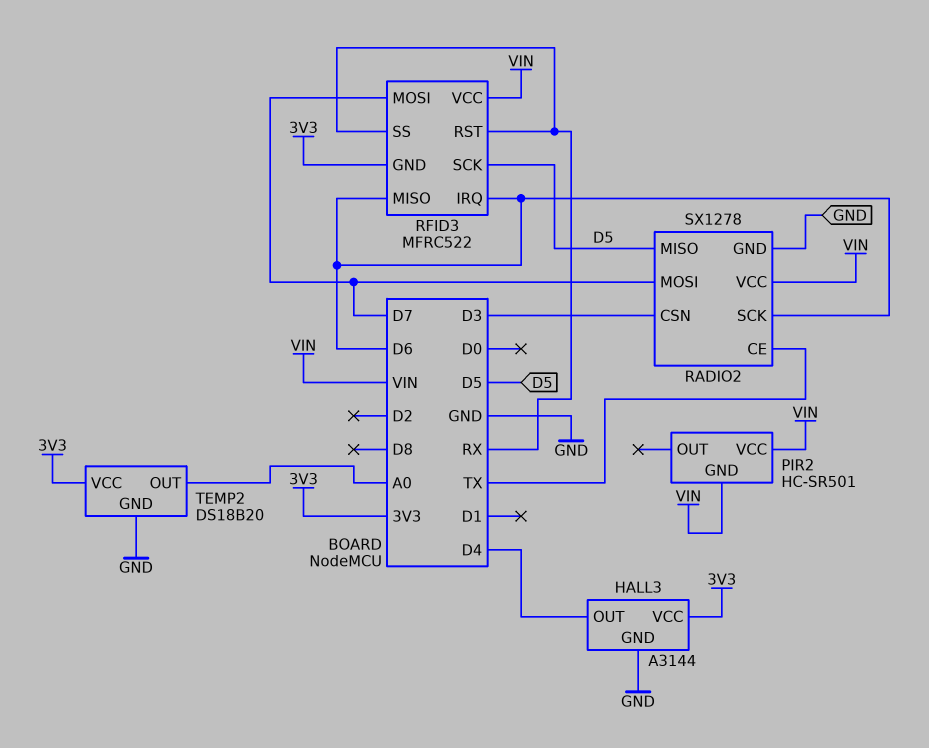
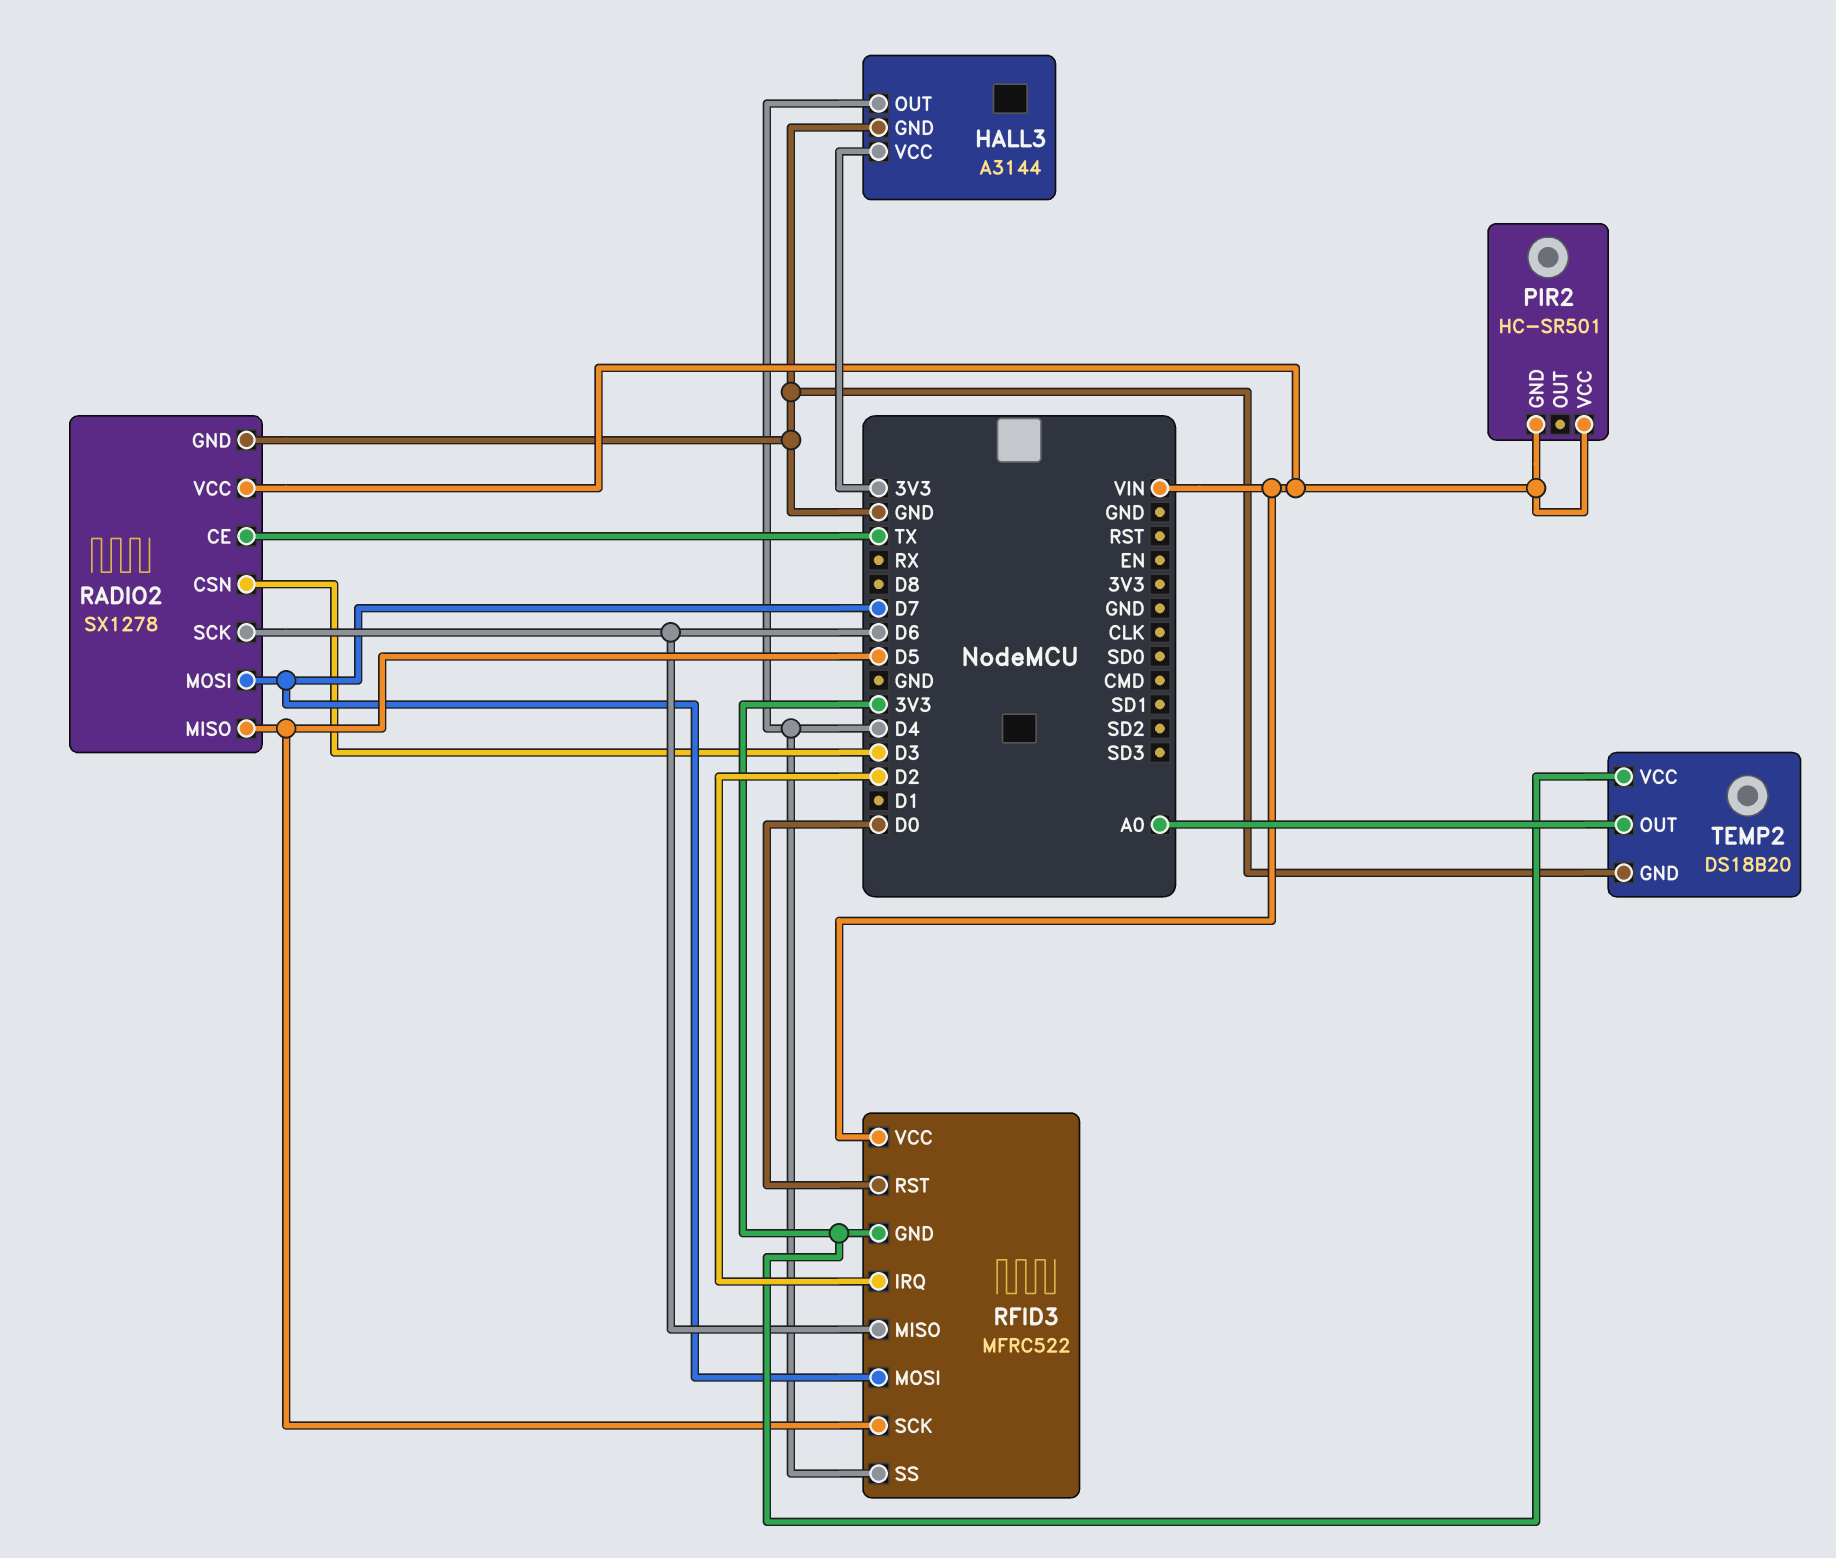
RFID3 pin IRQ: D6 -> D2
RFID3 pin RST: RX -> D0
RFID3 pin SS: RX -> D4

